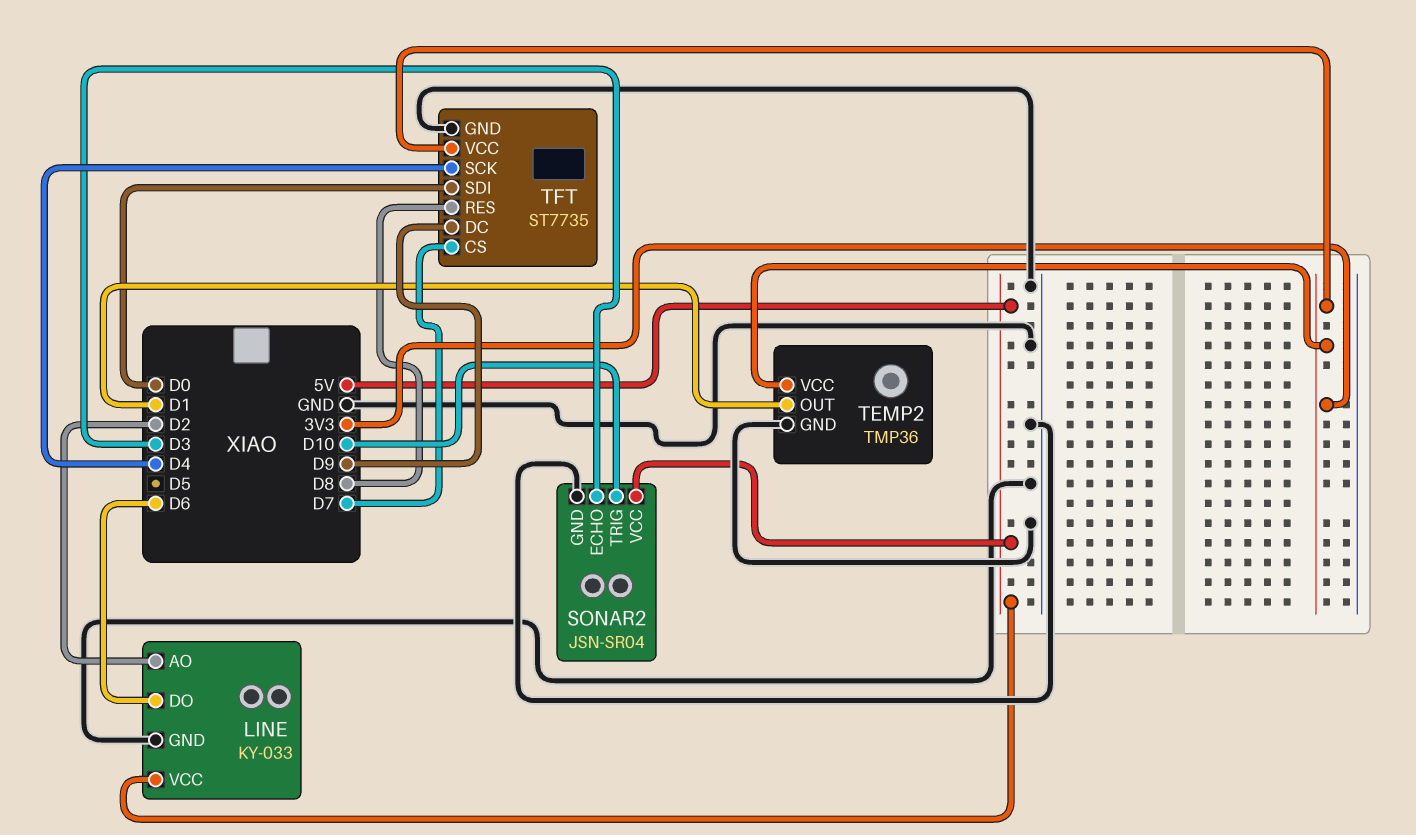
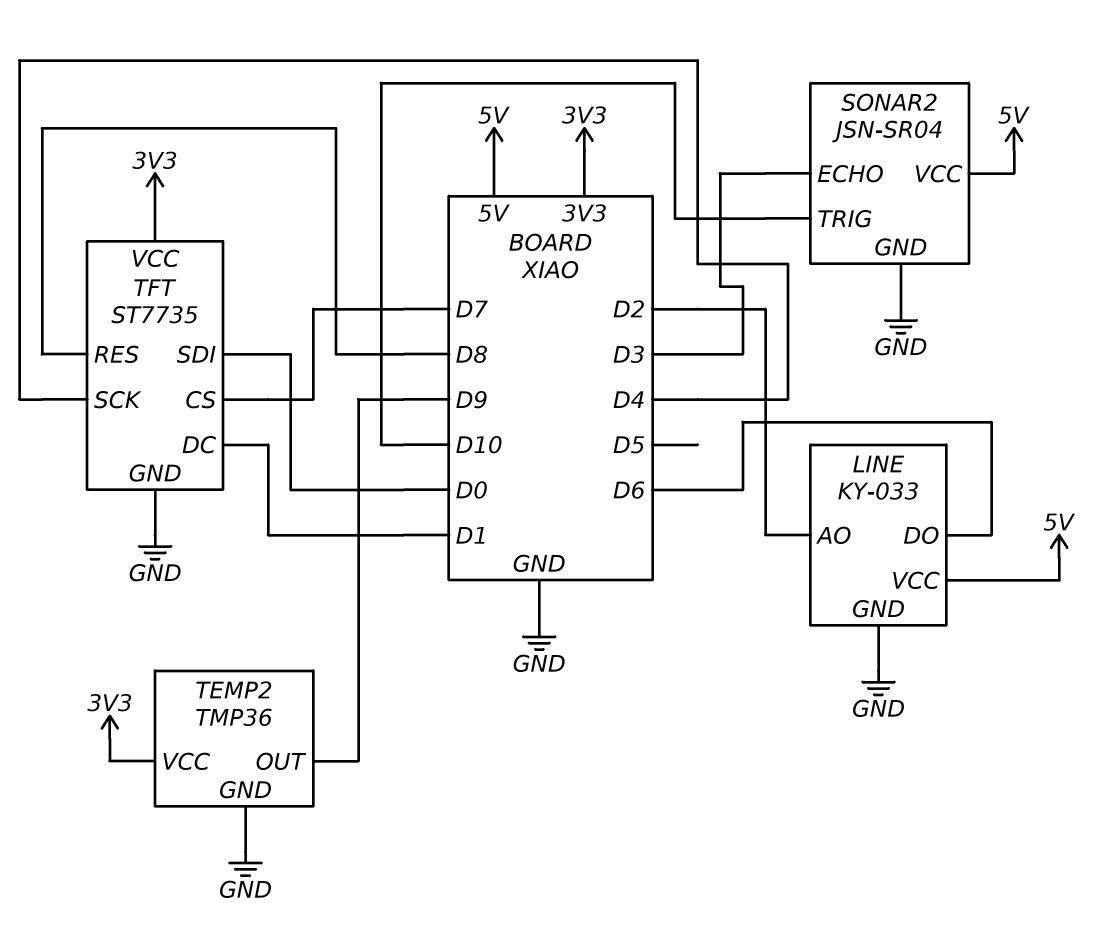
TEMP2 pin OUT: D1 -> D9
TFT pin DC: D9 -> D1

